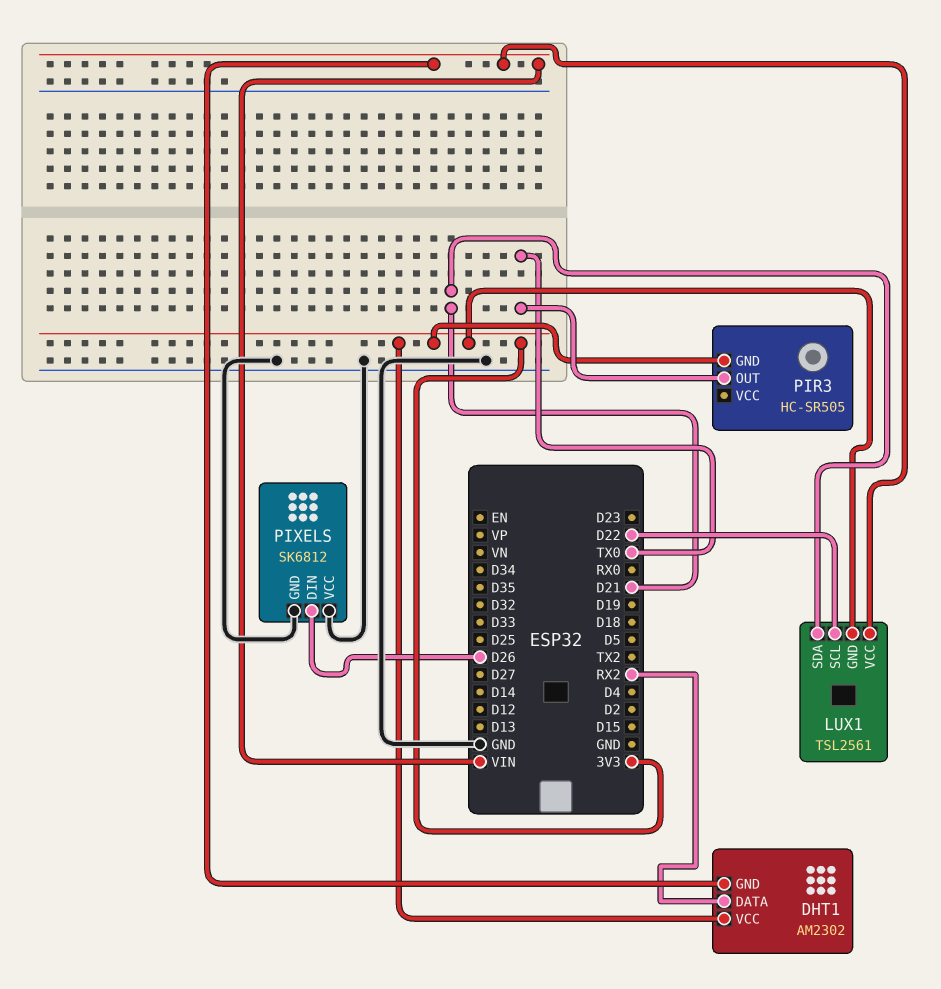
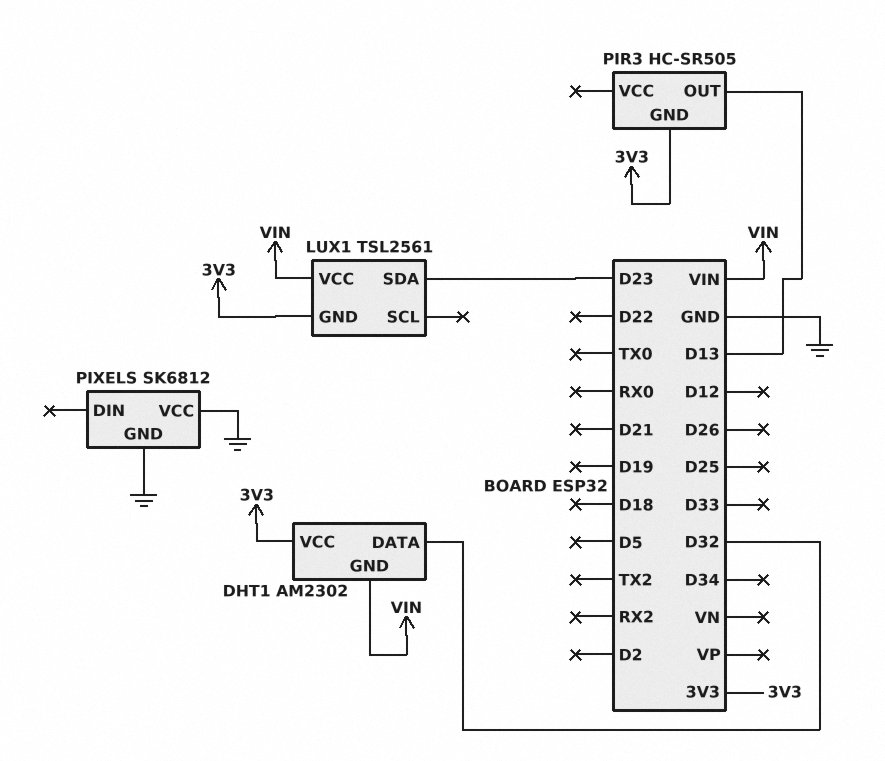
DHT1 pin DATA: RX2 -> D32
LUX1 pin SCL: D22 -> none
LUX1 pin SDA: D21 -> D23
PIR3 pin OUT: TX0 -> D13
PIXELS pin DIN: D26 -> none

